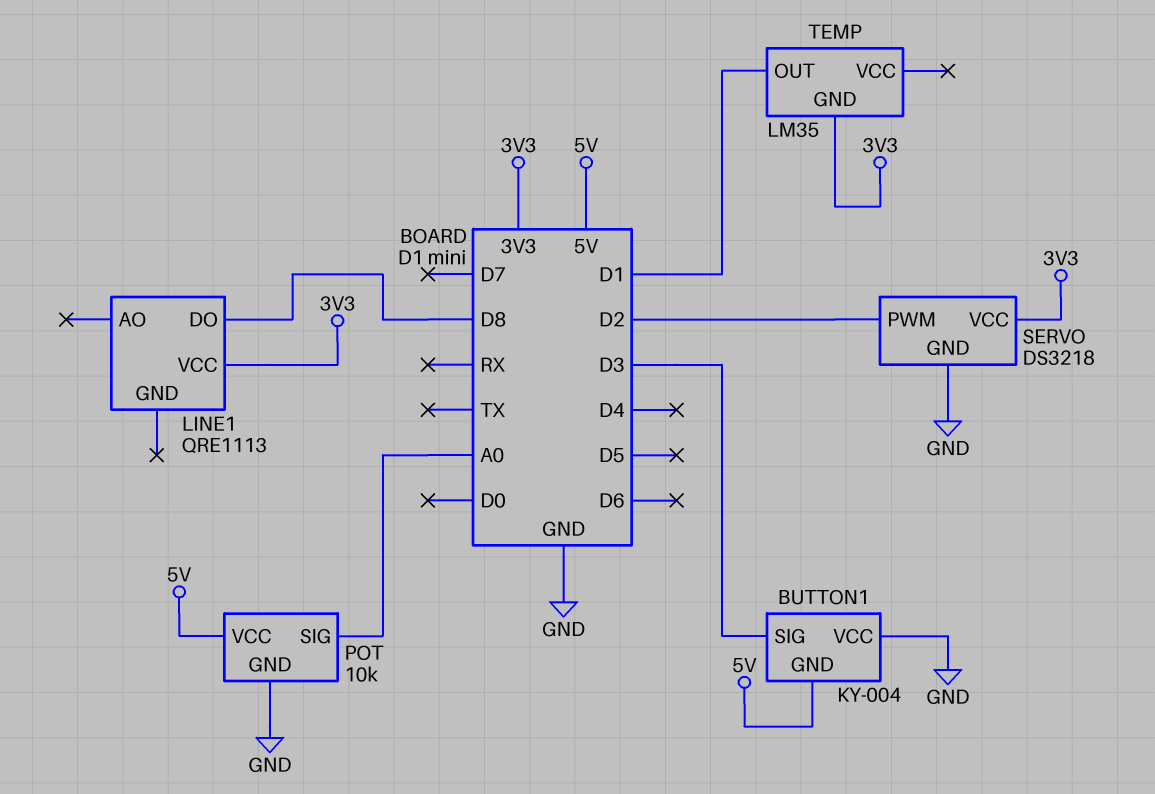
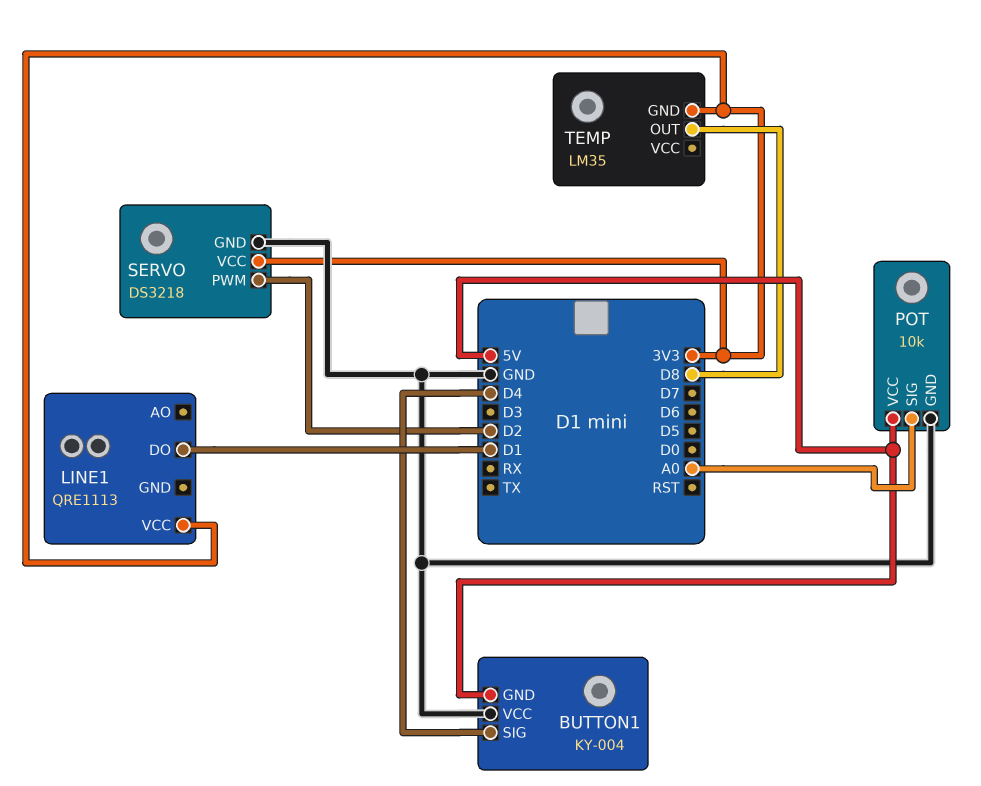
BUTTON1 pin SIG: D3 -> D4
LINE1 pin DO: D8 -> D1
TEMP pin OUT: D1 -> D8

